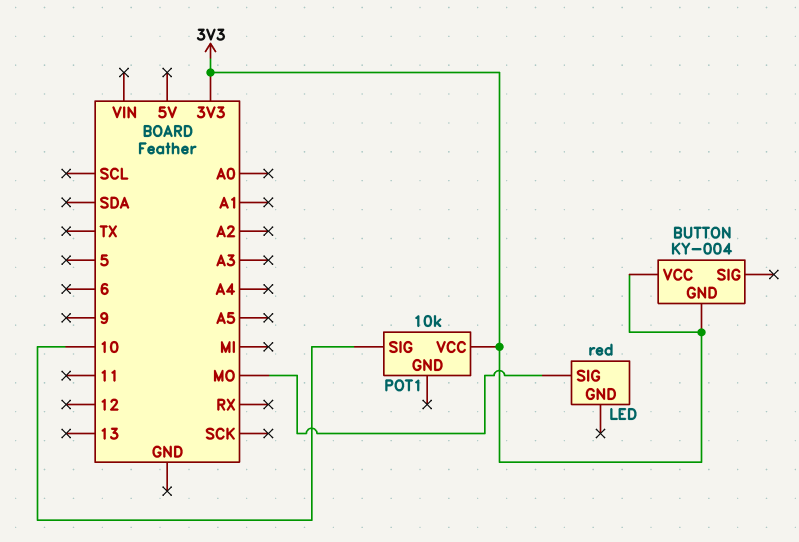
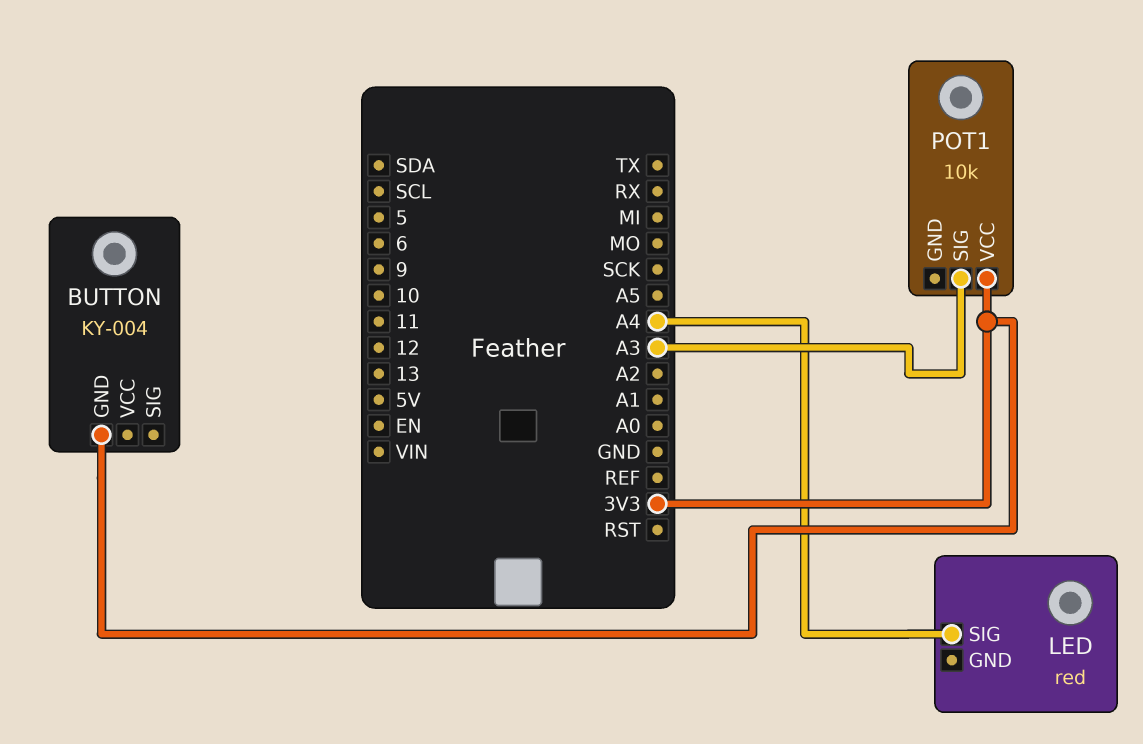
BUTTON pin VCC: 3V3 -> none
LED pin SIG: MO -> A4
POT1 pin SIG: 10 -> A3

